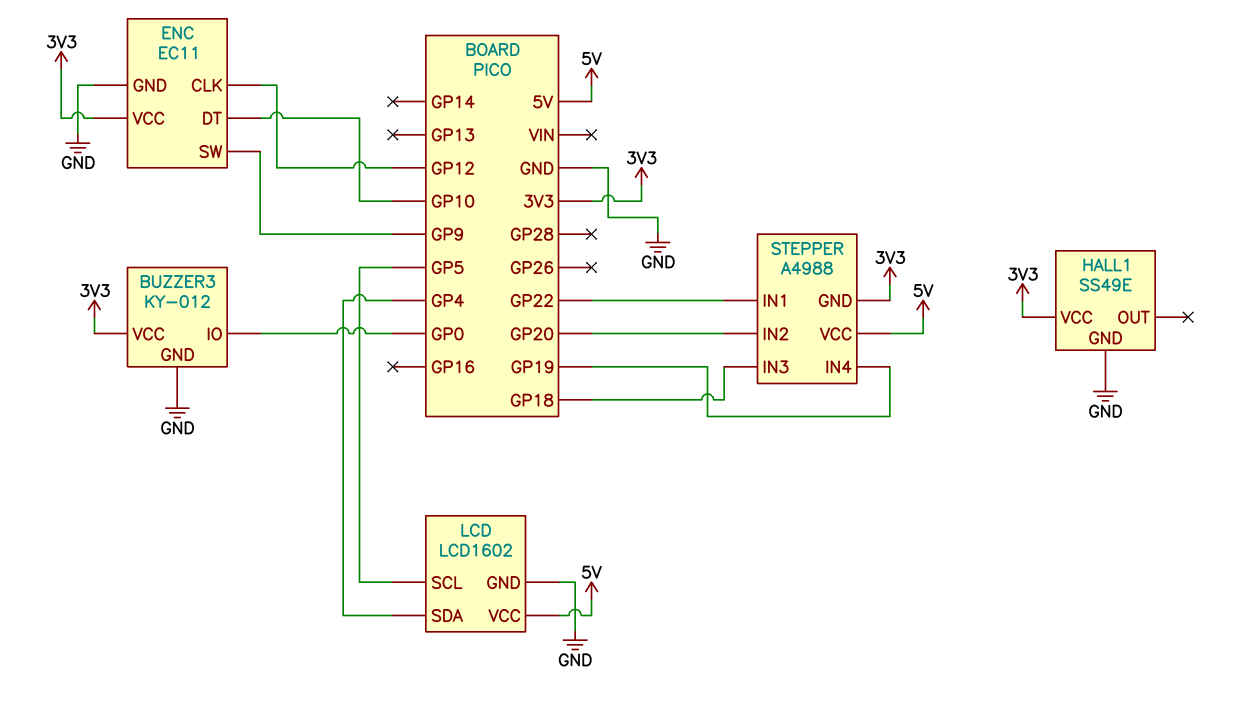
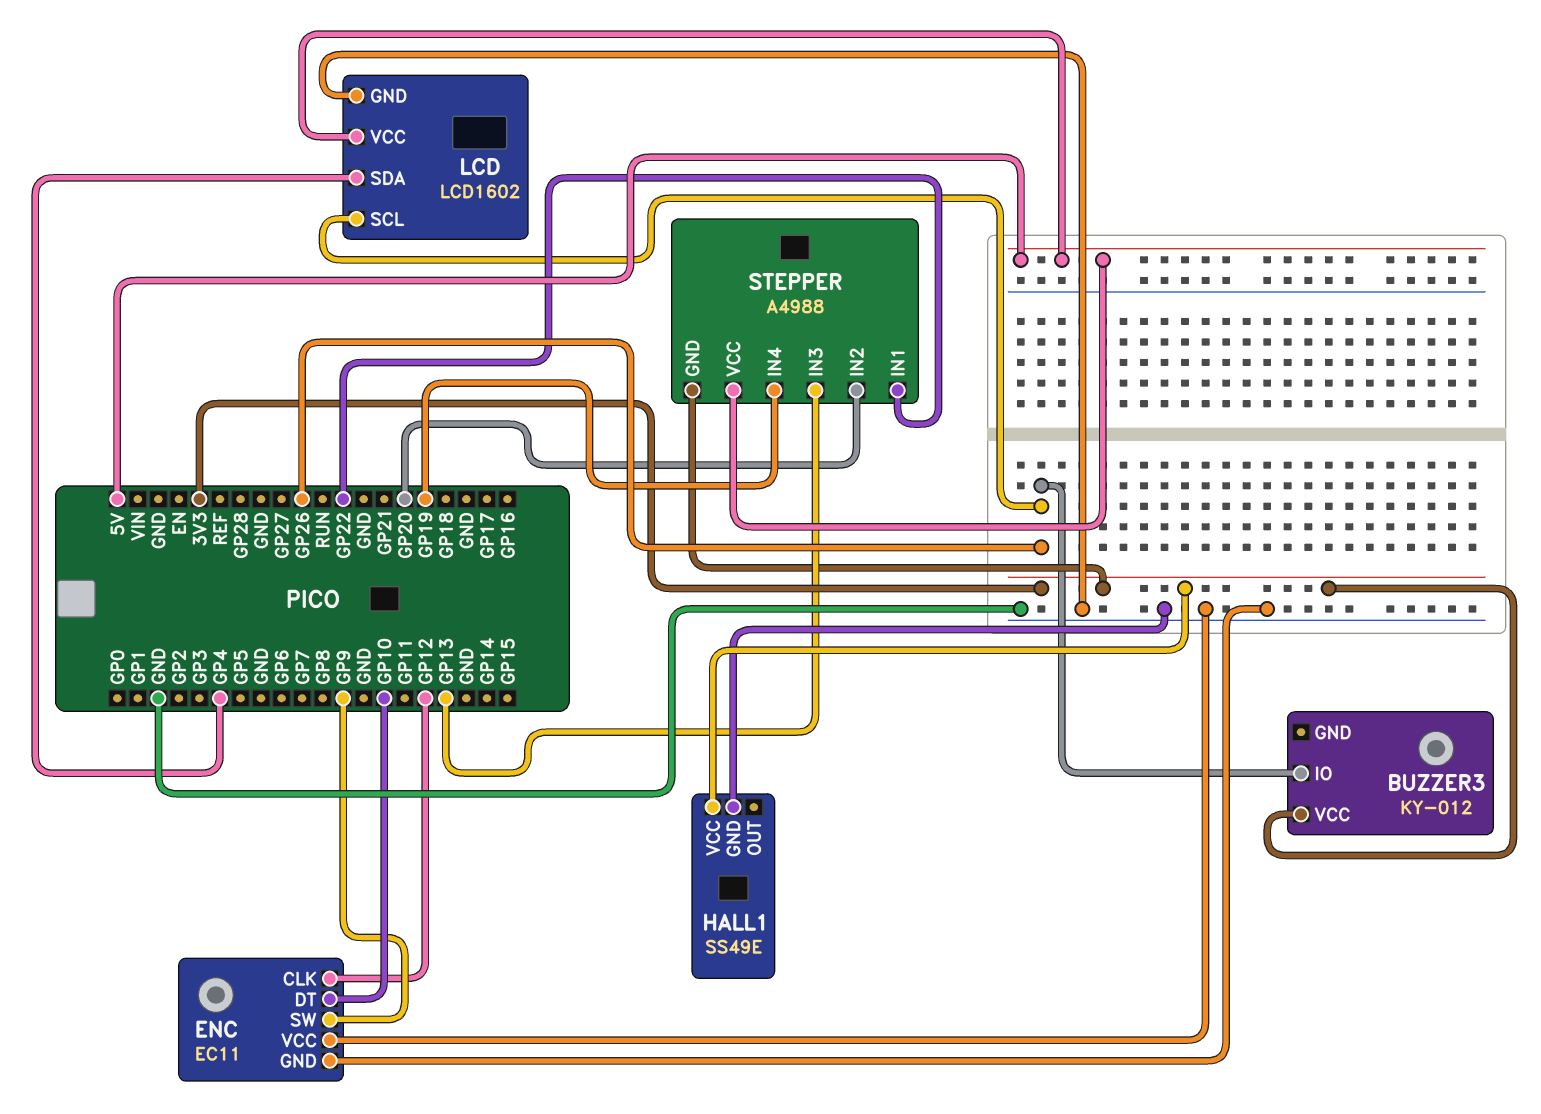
BUZZER3 pin GND: GND -> none
BUZZER3 pin IO: GP0 -> GP26
ENC pin VCC: 3V3 -> GND
LCD pin SCL: GP5 -> GP26
STEPPER pin IN3: GP18 -> GP13

